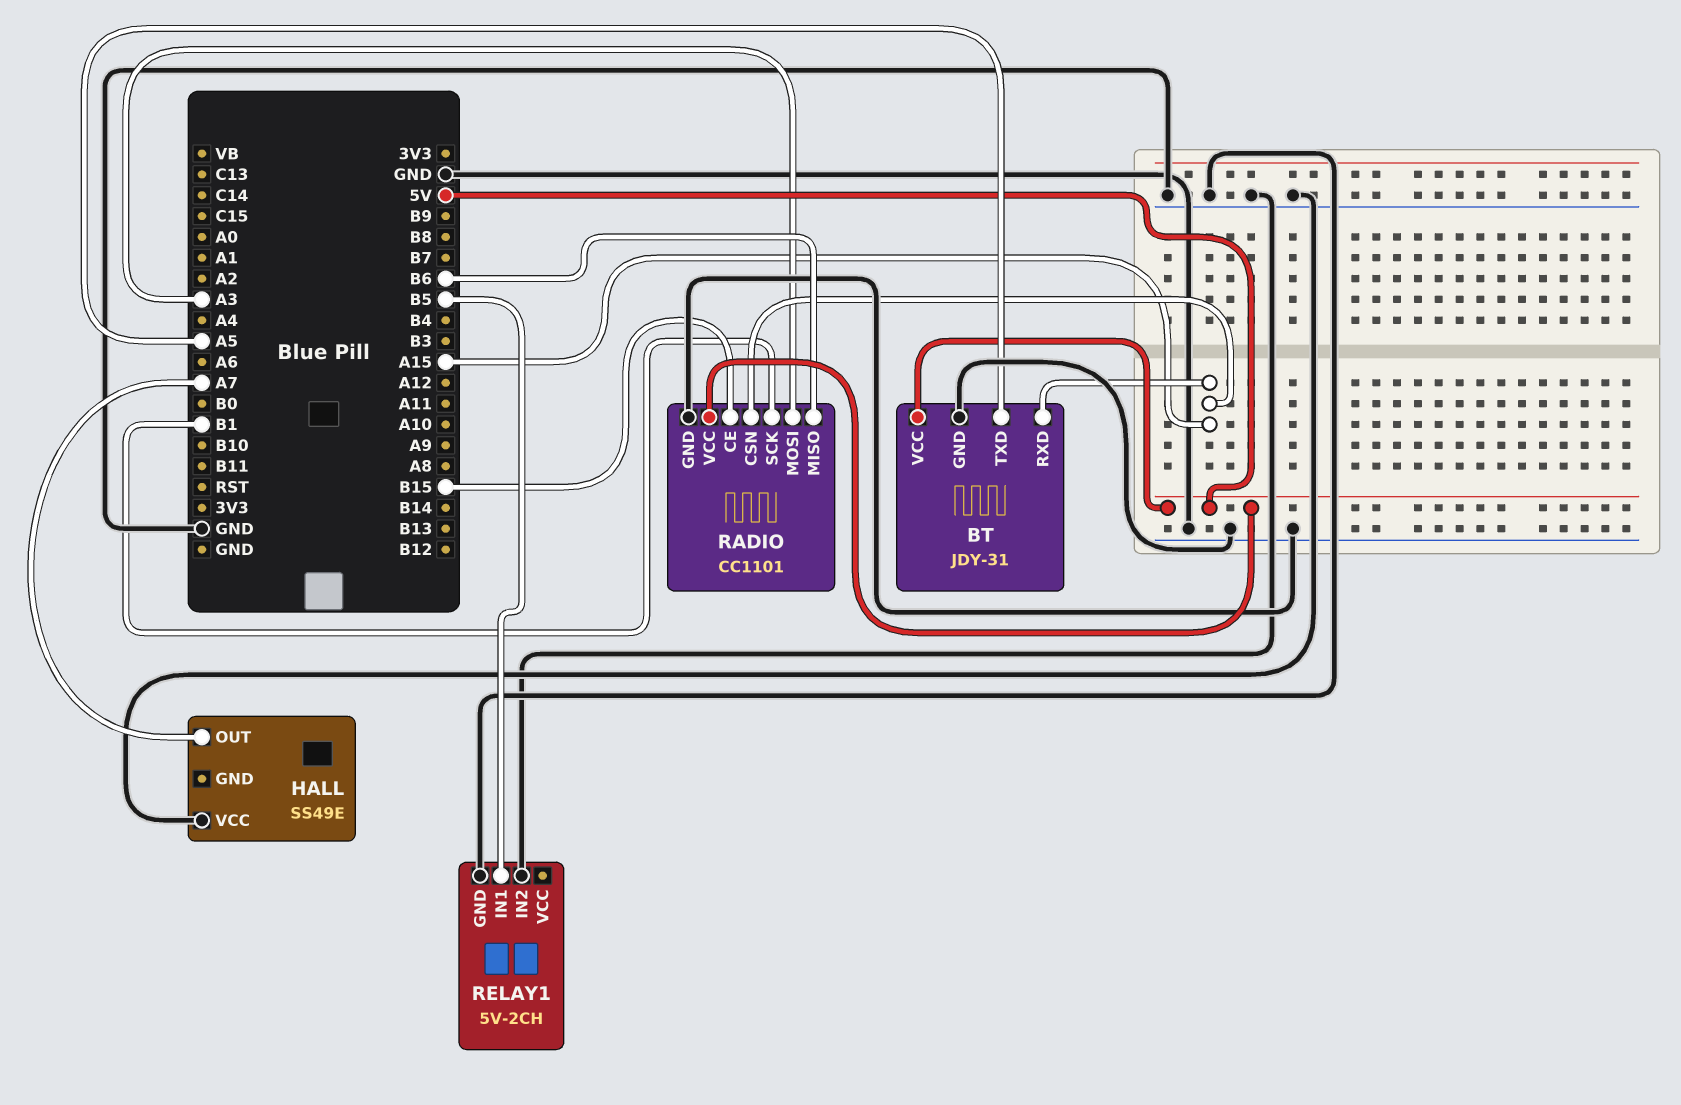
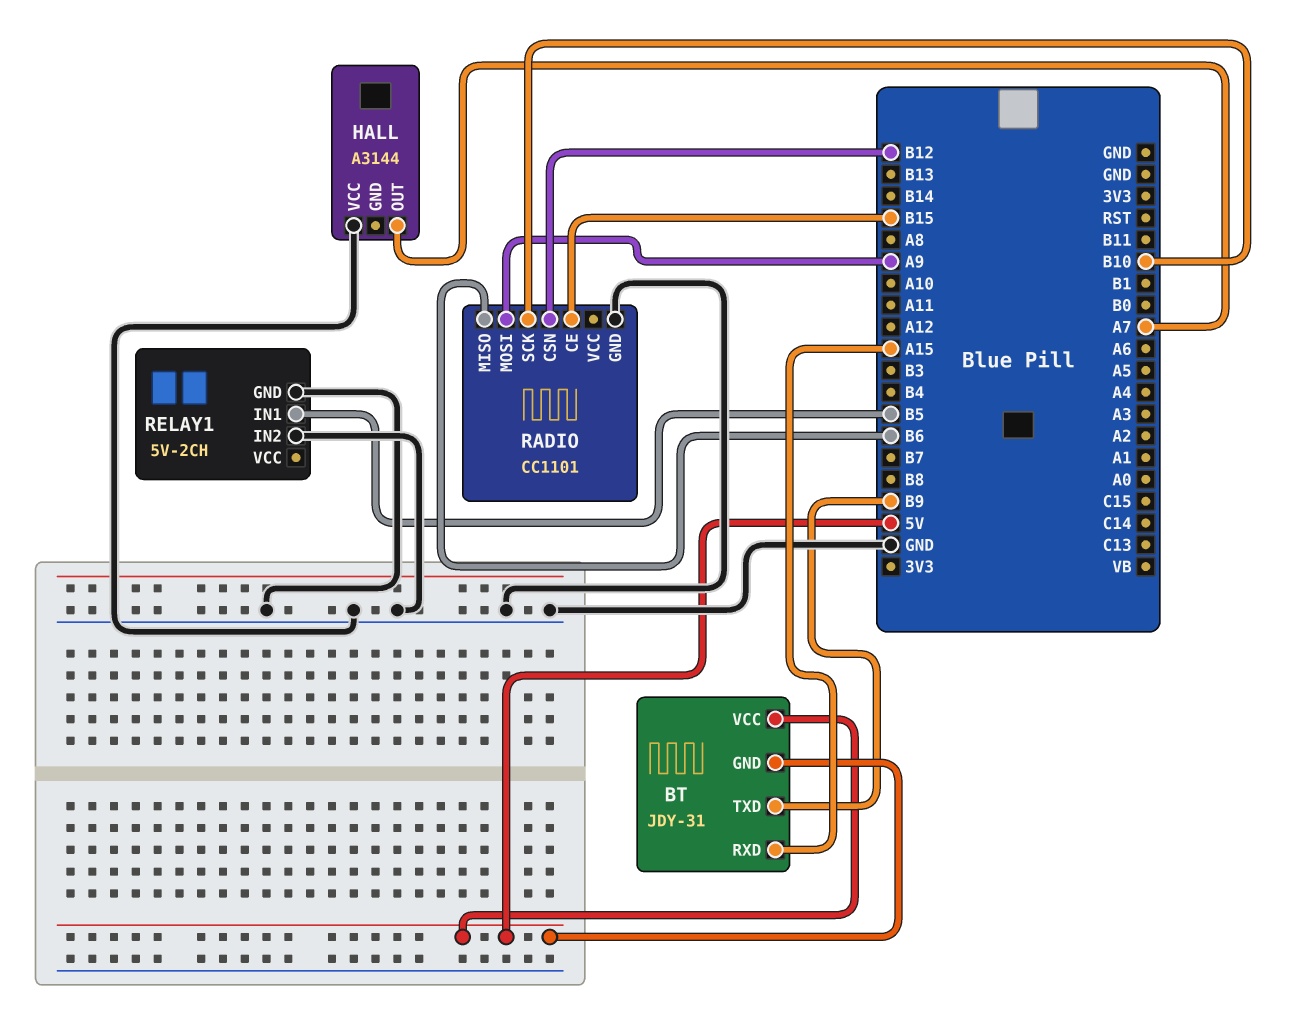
BT pin GND: GND -> 5V
BT pin TXD: A5 -> B9
HALL: SS49E -> A3144
RADIO pin CSN: A15 -> B12
RADIO pin MOSI: A3 -> A9
RADIO pin SCK: B1 -> B10
RADIO pin VCC: 5V -> none

